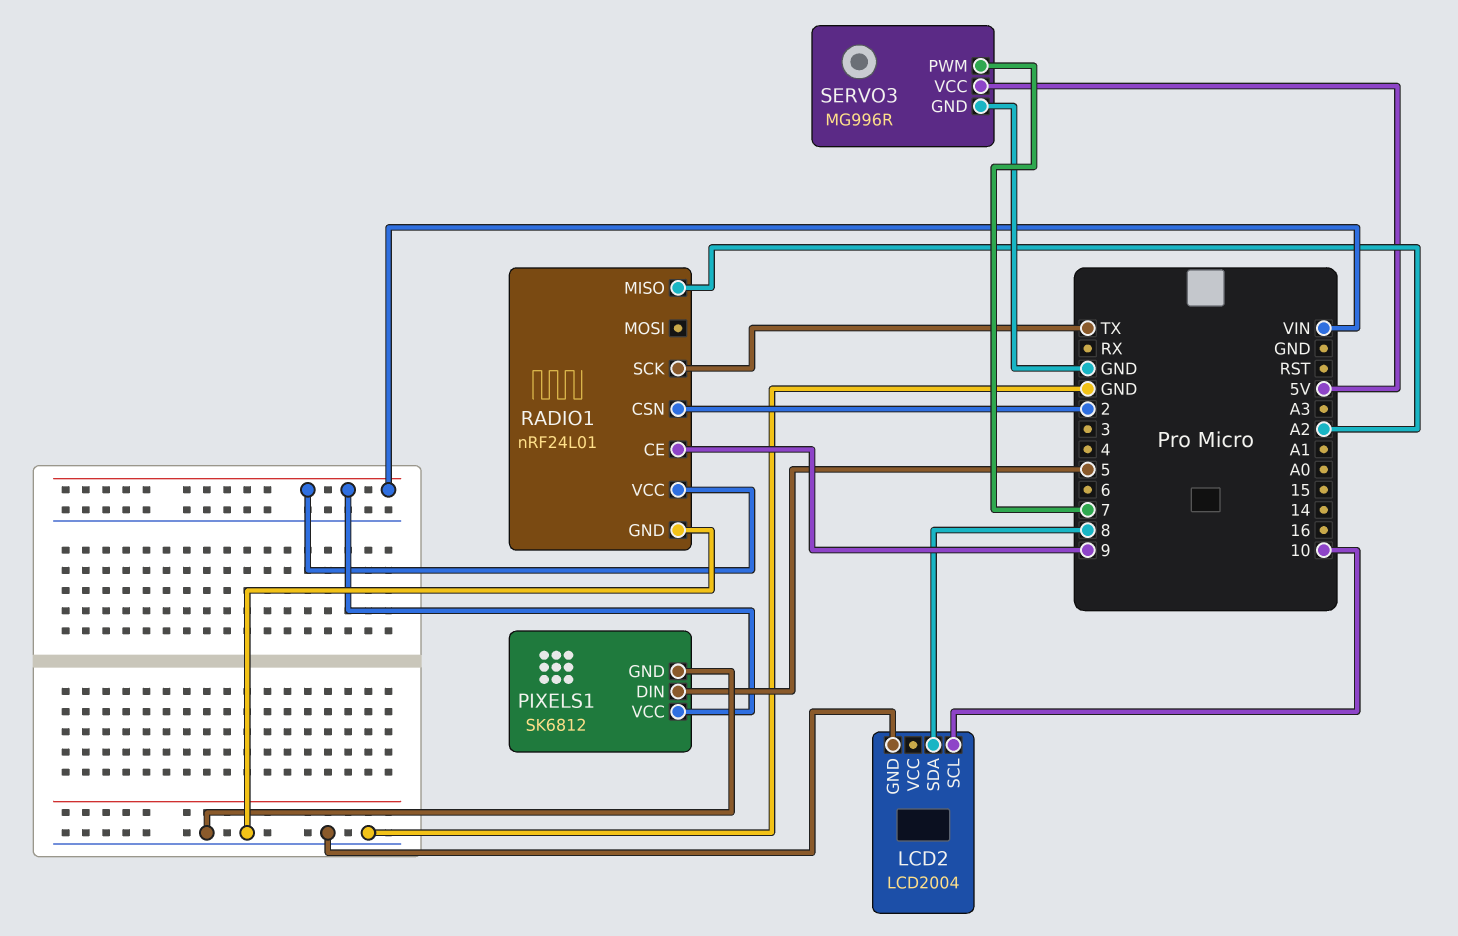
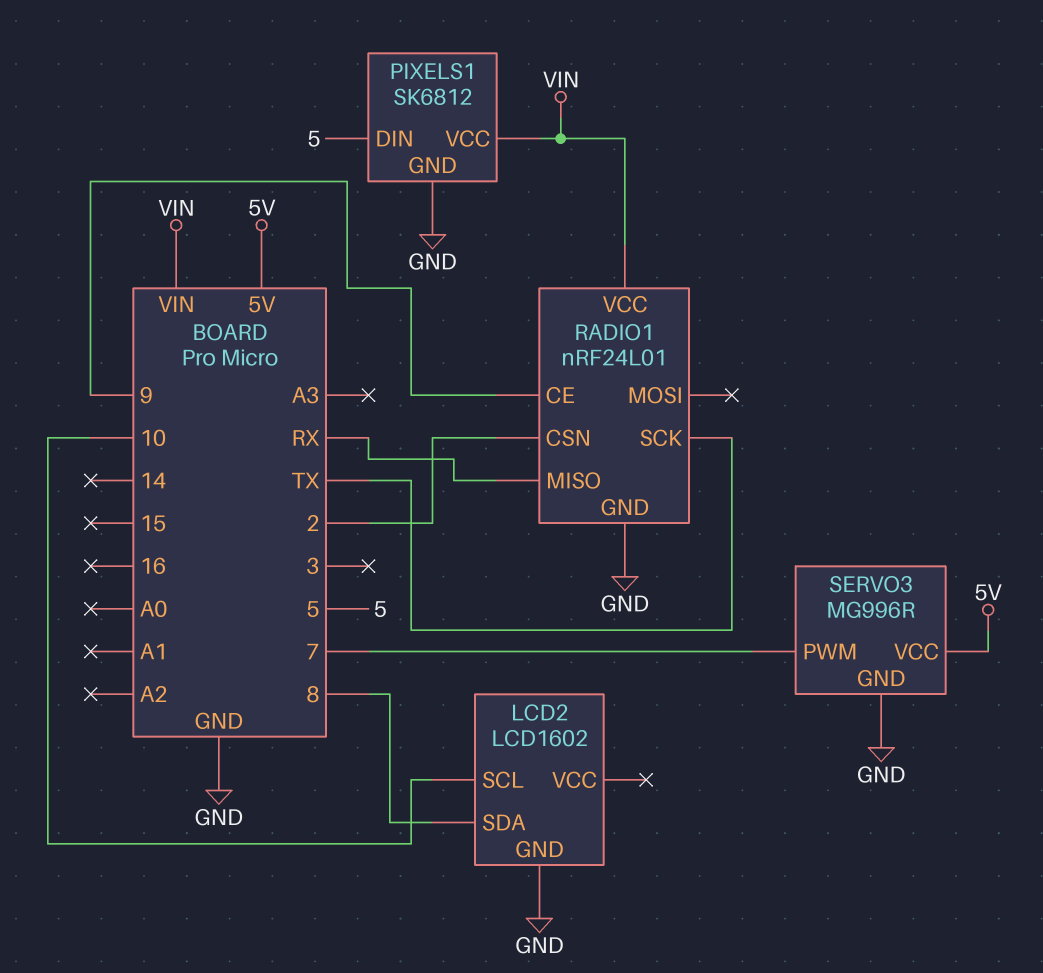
LCD2: LCD2004 -> LCD1602
RADIO1 pin MISO: A2 -> RX

